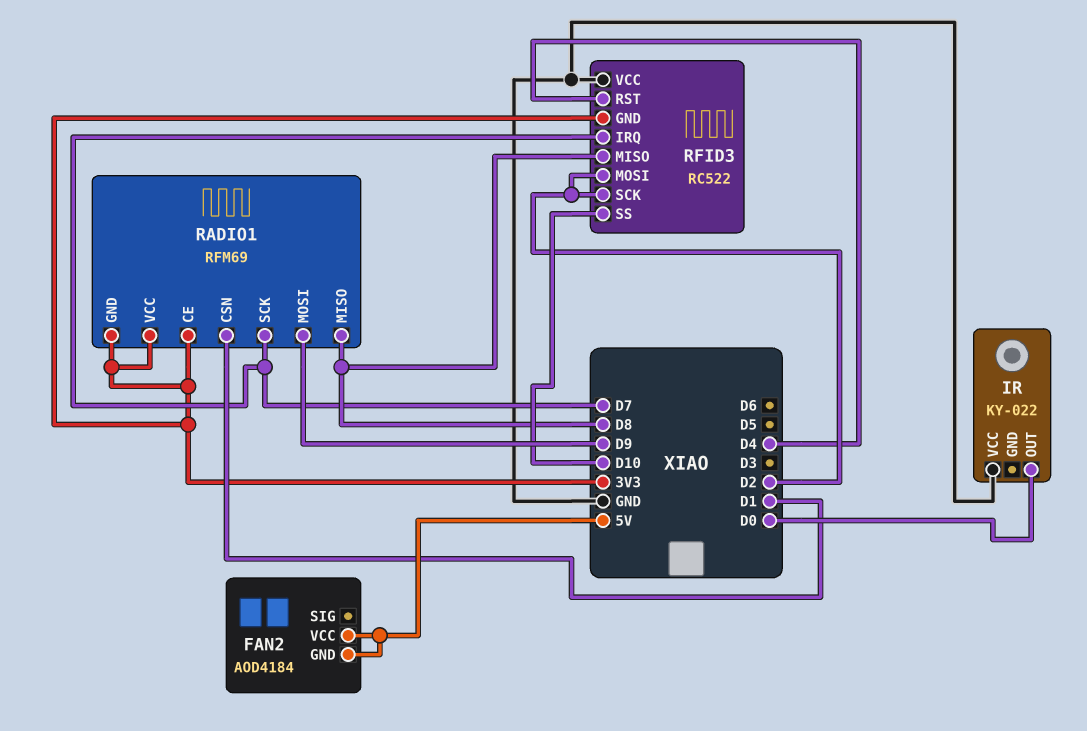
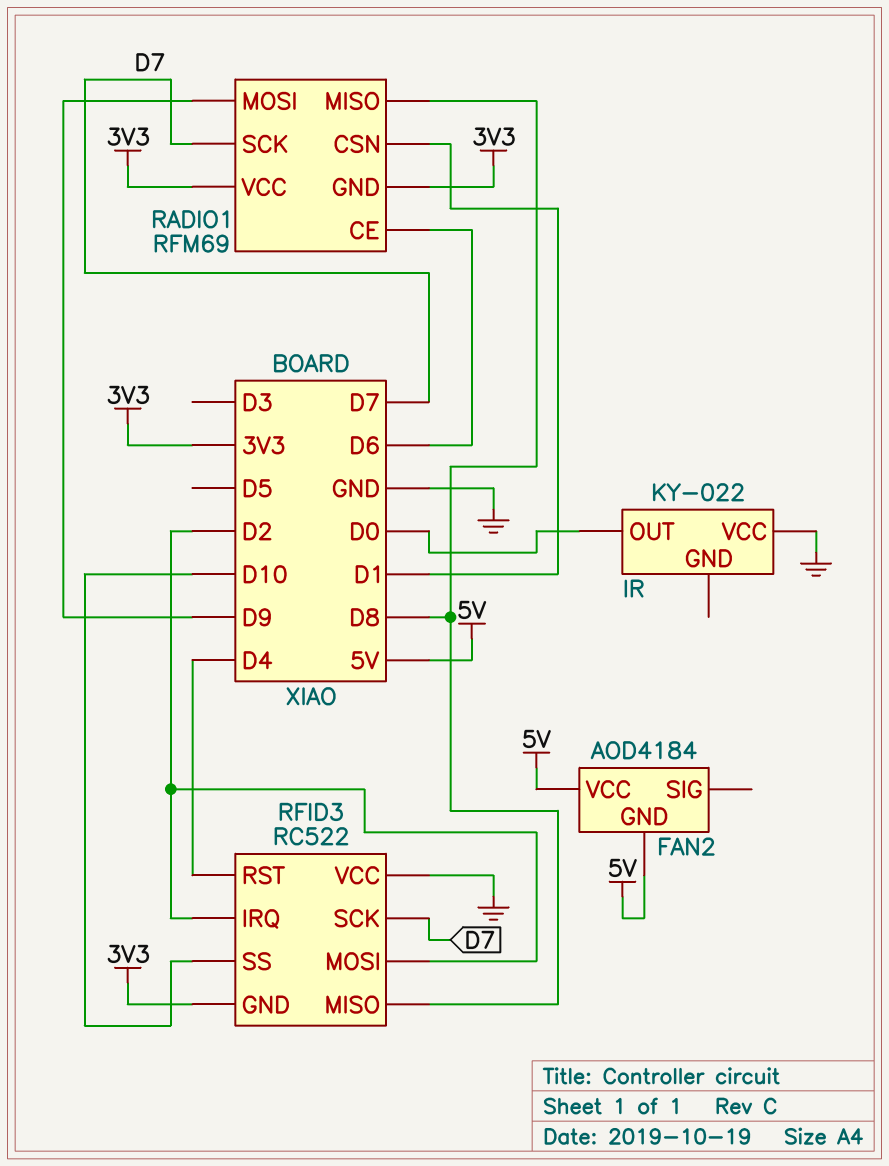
RADIO1 pin CE: 3V3 -> D6
RFID3 pin IRQ: D7 -> D2
RFID3 pin SCK: D2 -> D7

